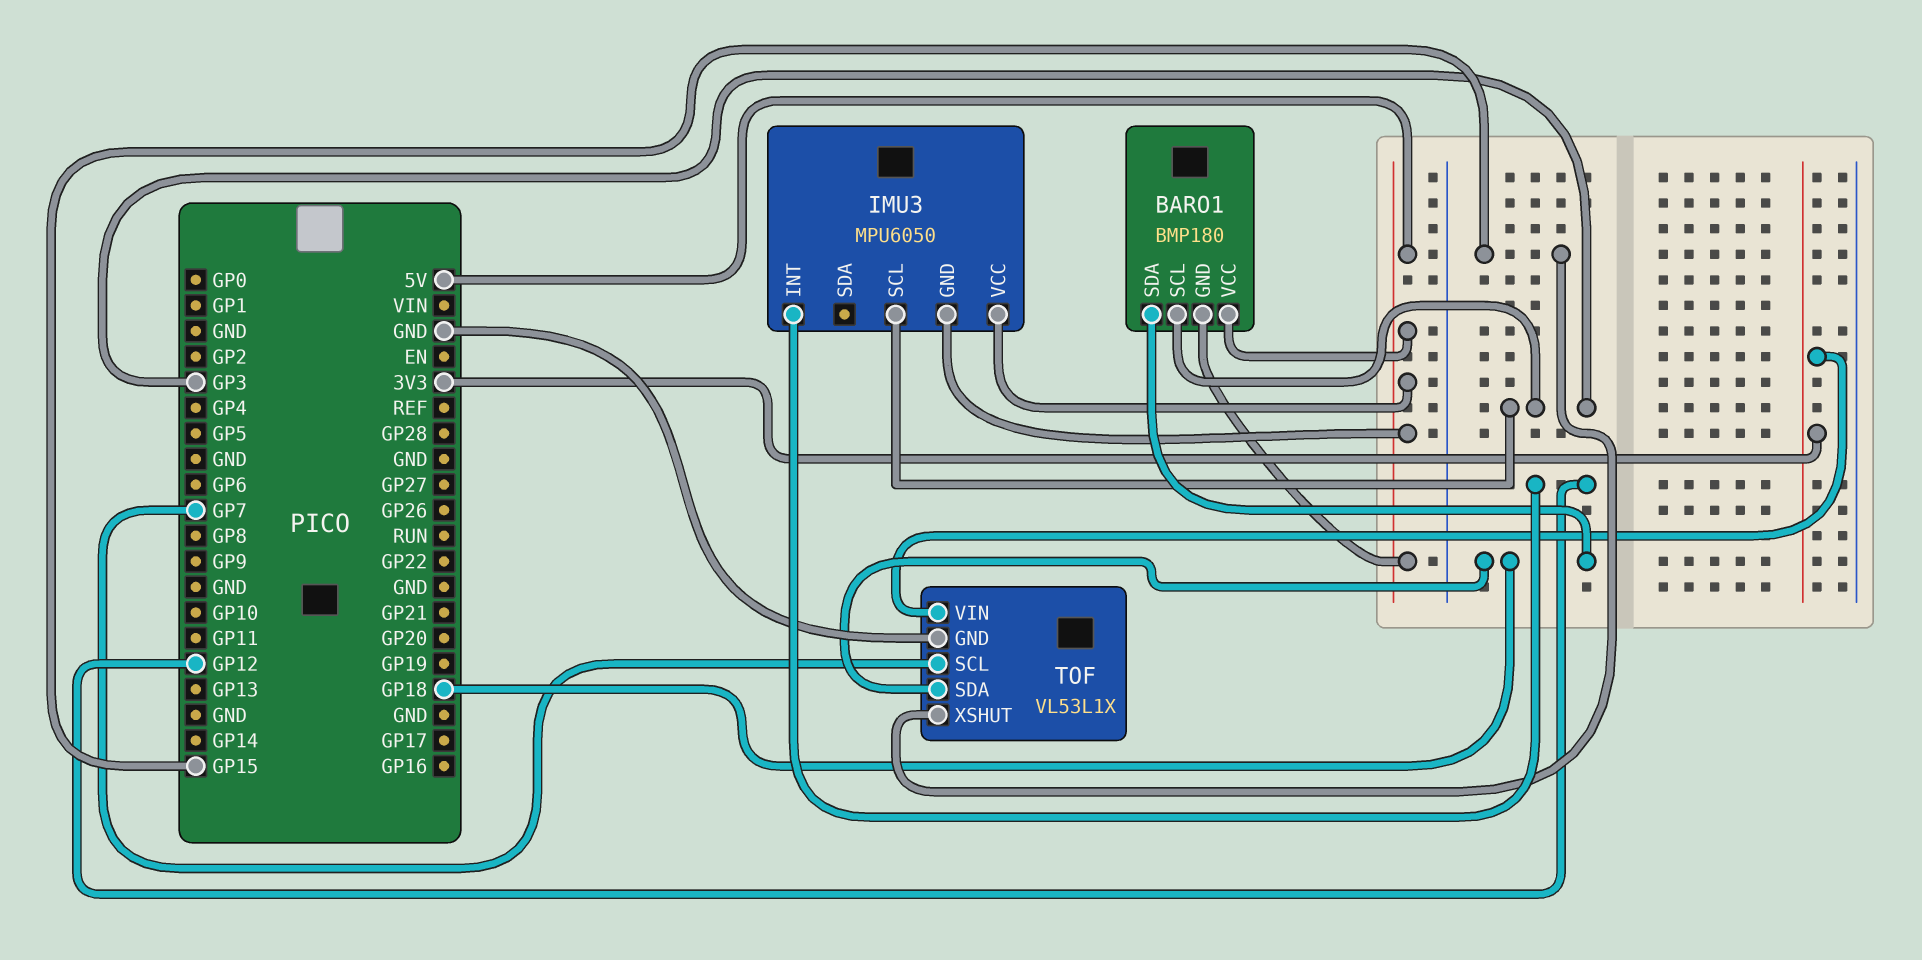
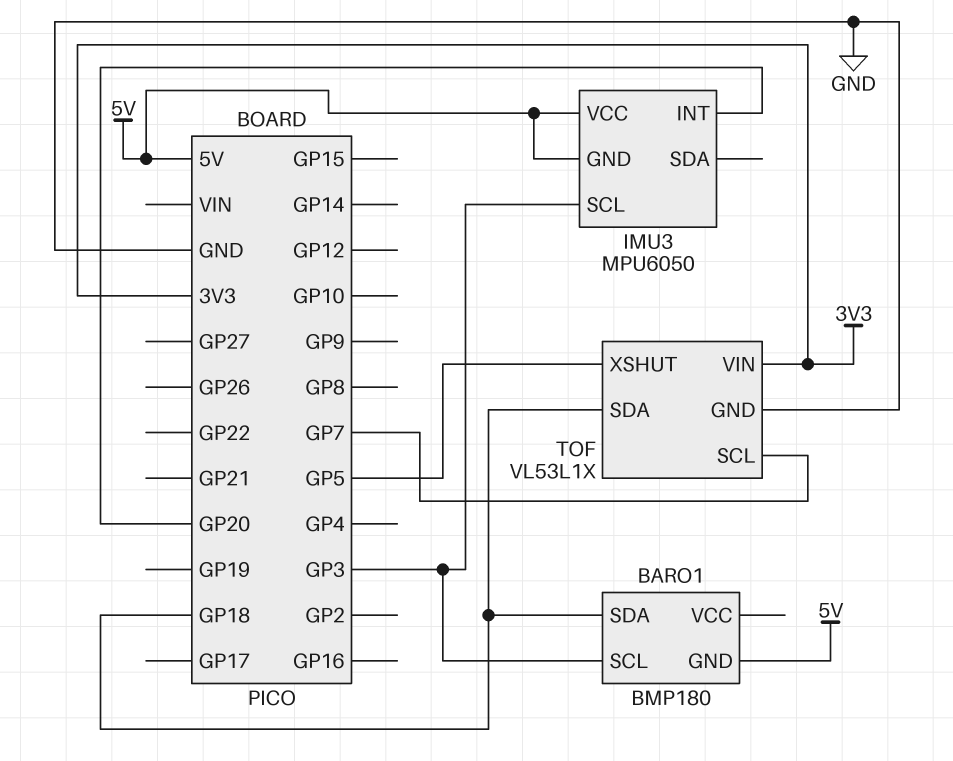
BARO1 pin VCC: 5V -> none
IMU3 pin INT: GP12 -> GP20
TOF pin XSHUT: GP15 -> GP5

